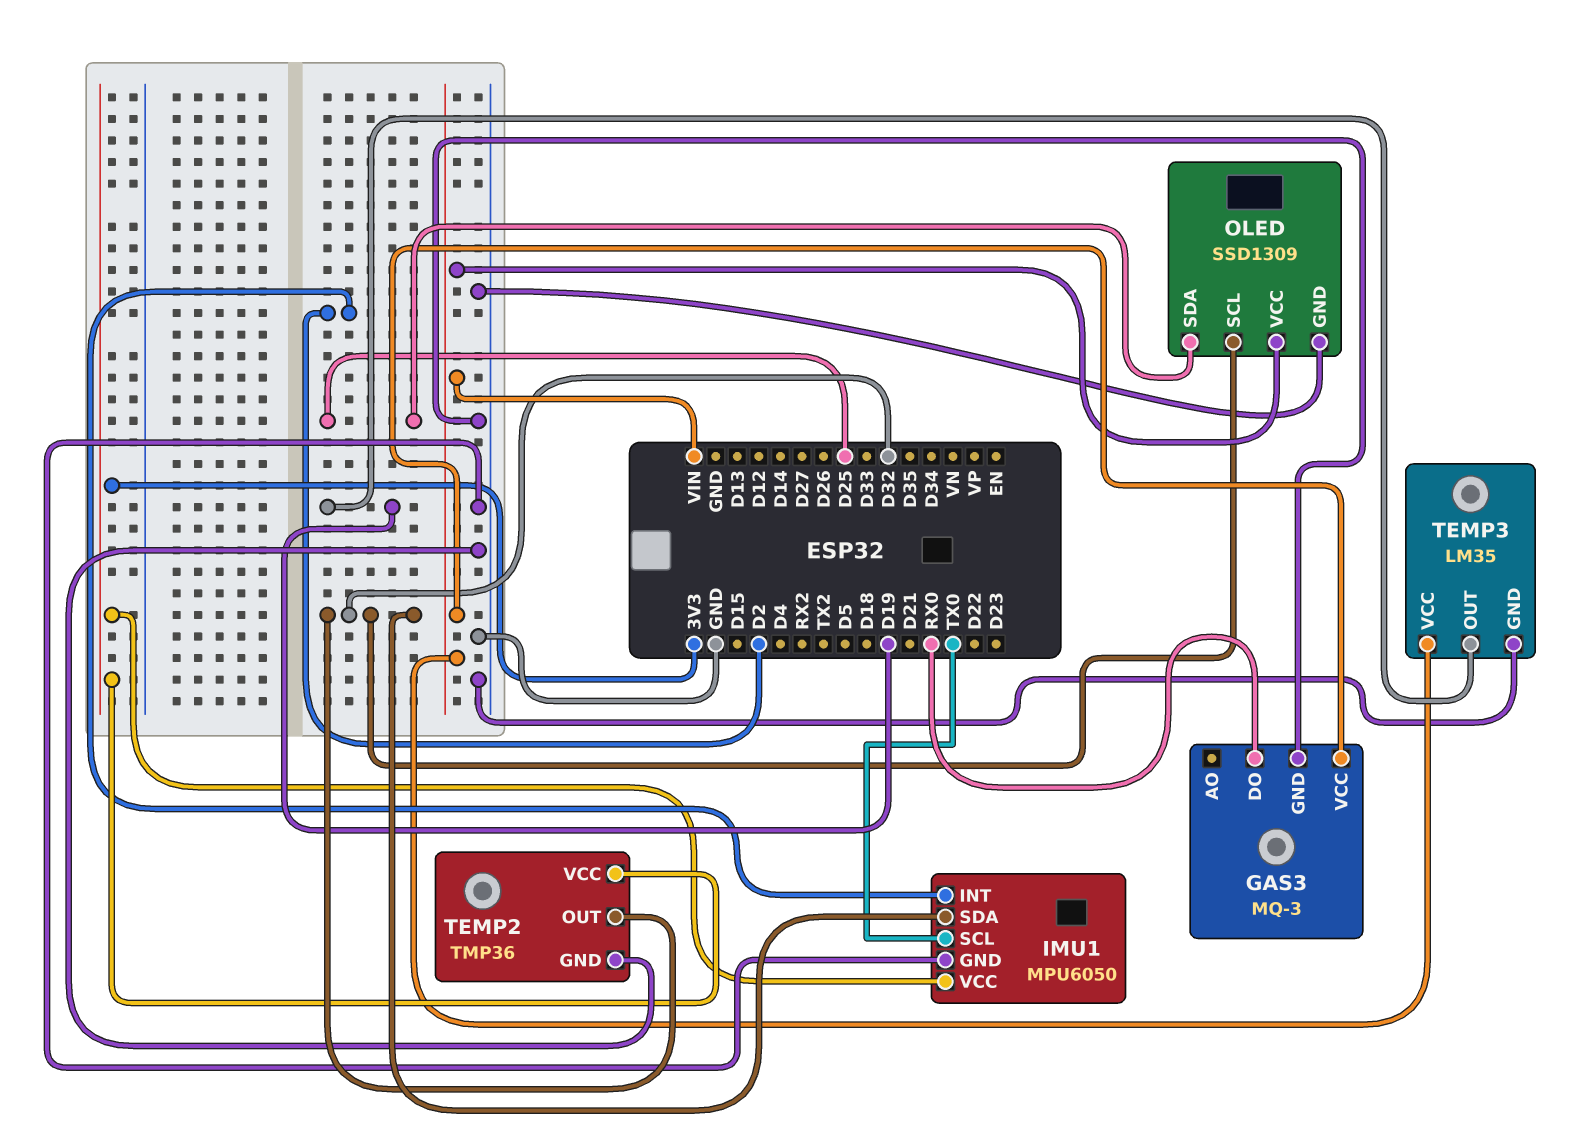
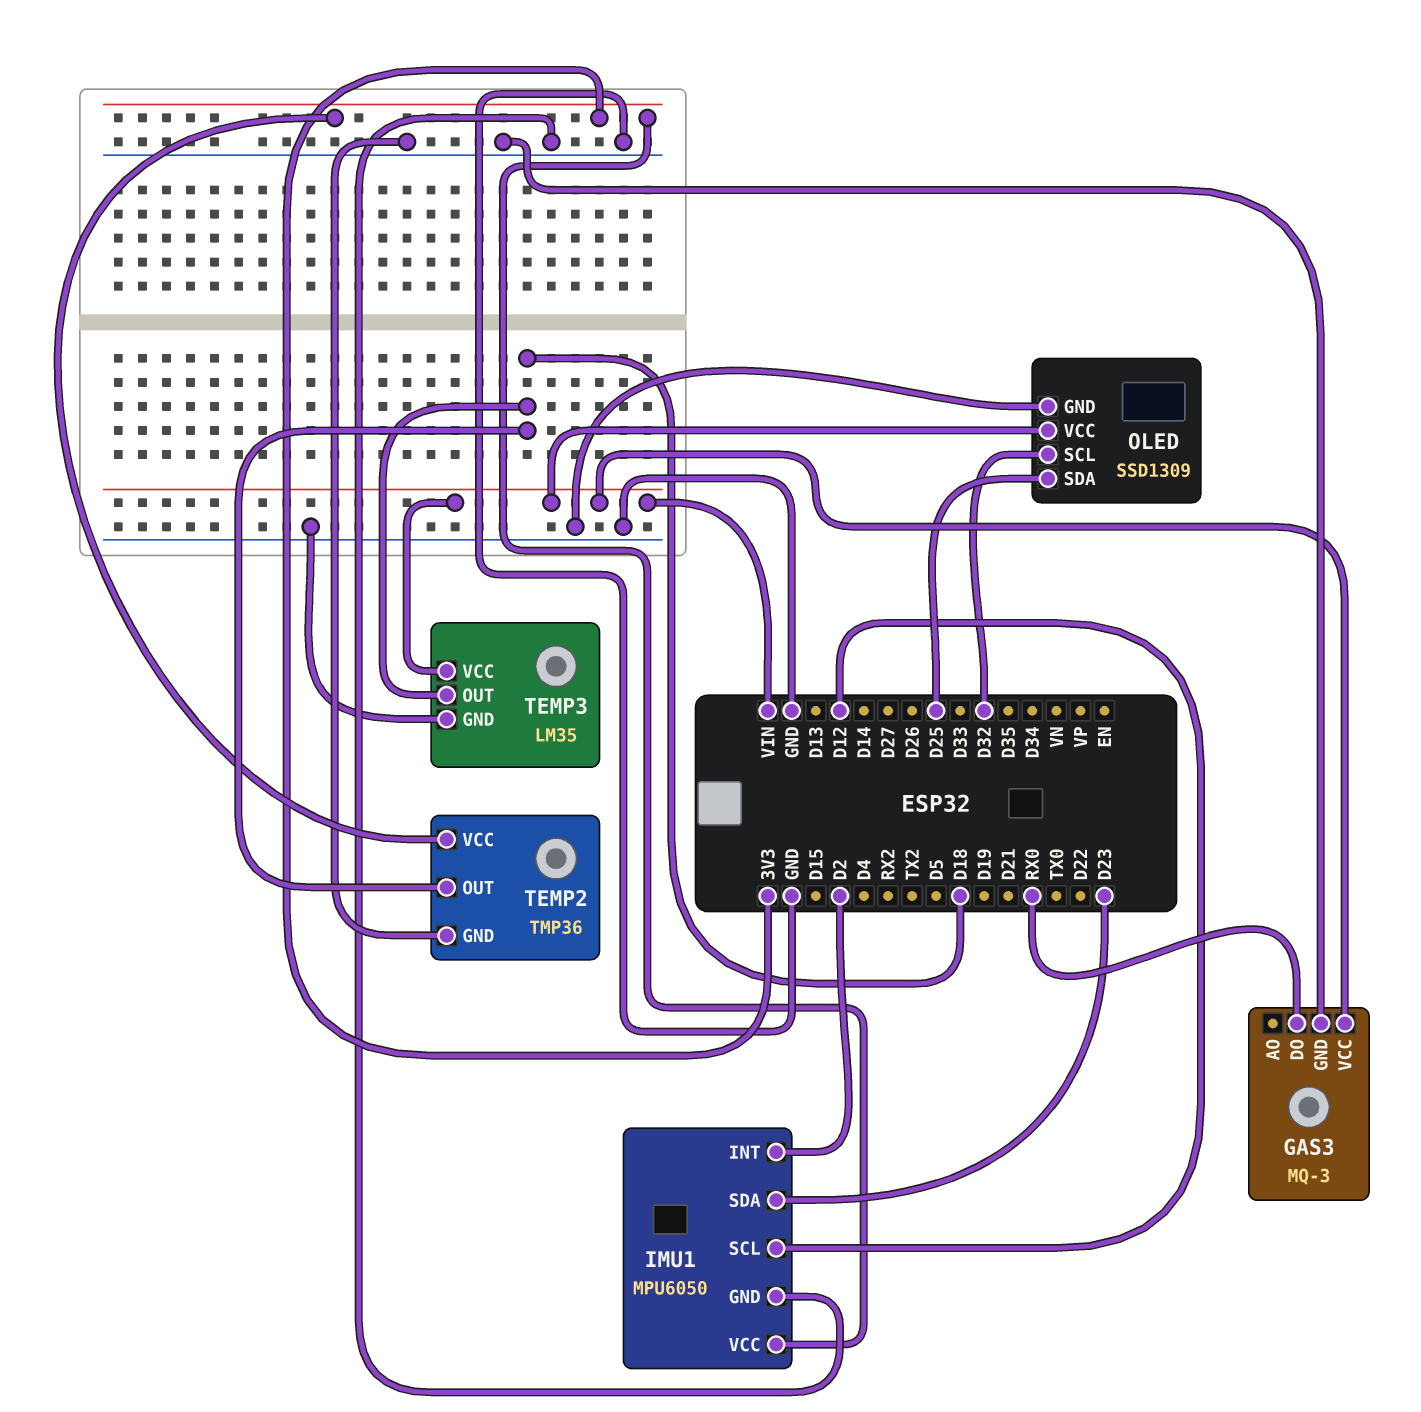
IMU1 pin SCL: TX0 -> D12
IMU1 pin SDA: D32 -> D23
TEMP2 pin OUT: D32 -> D18
TEMP3 pin OUT: D19 -> D18

